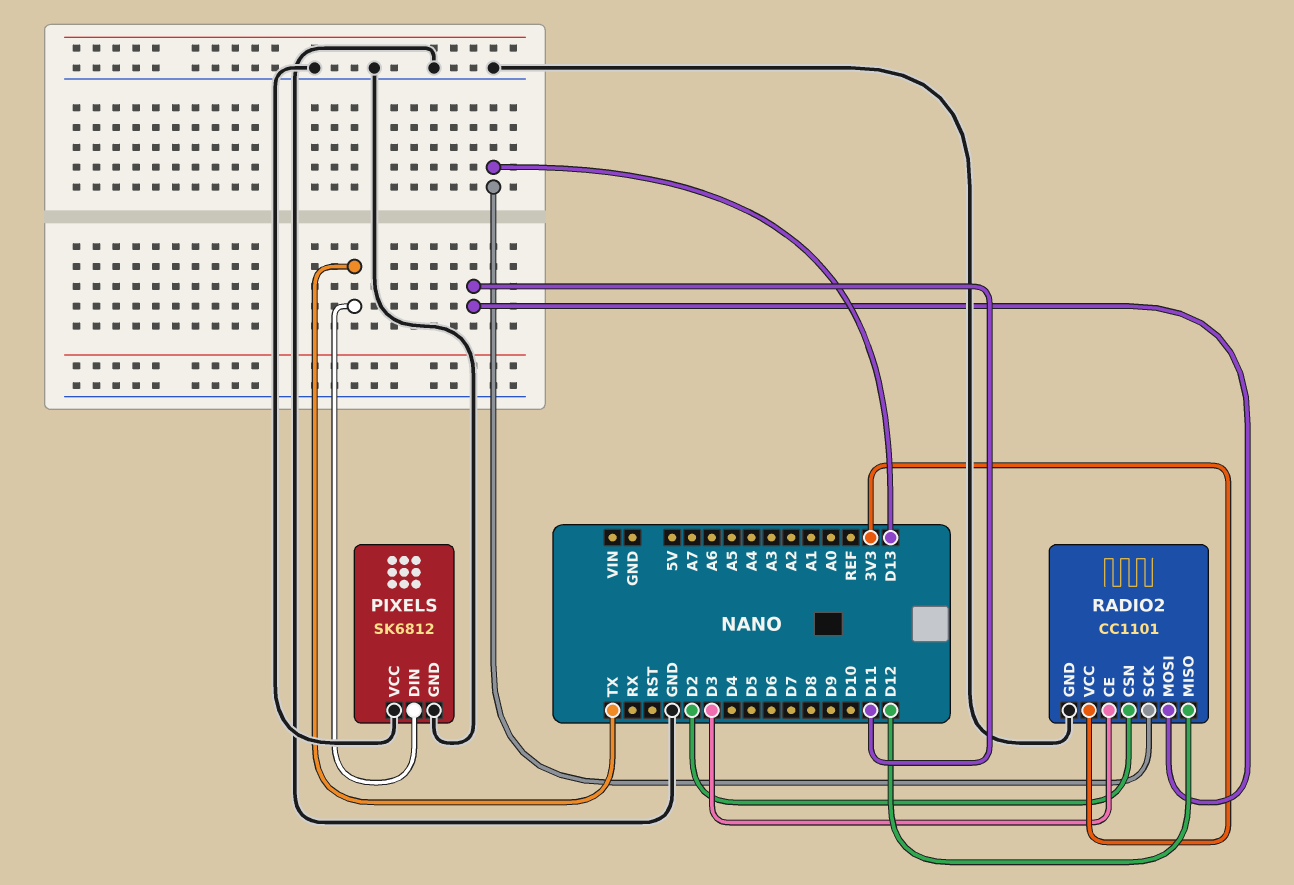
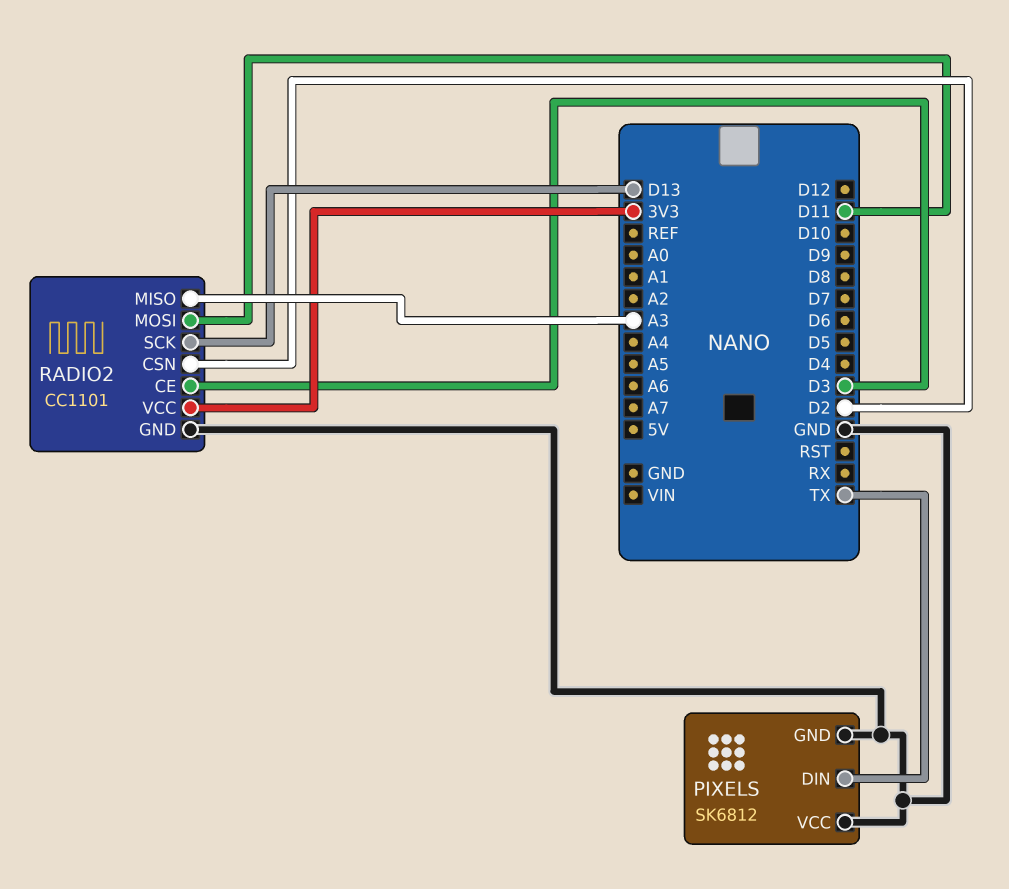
RADIO2 pin MISO: D12 -> A3

